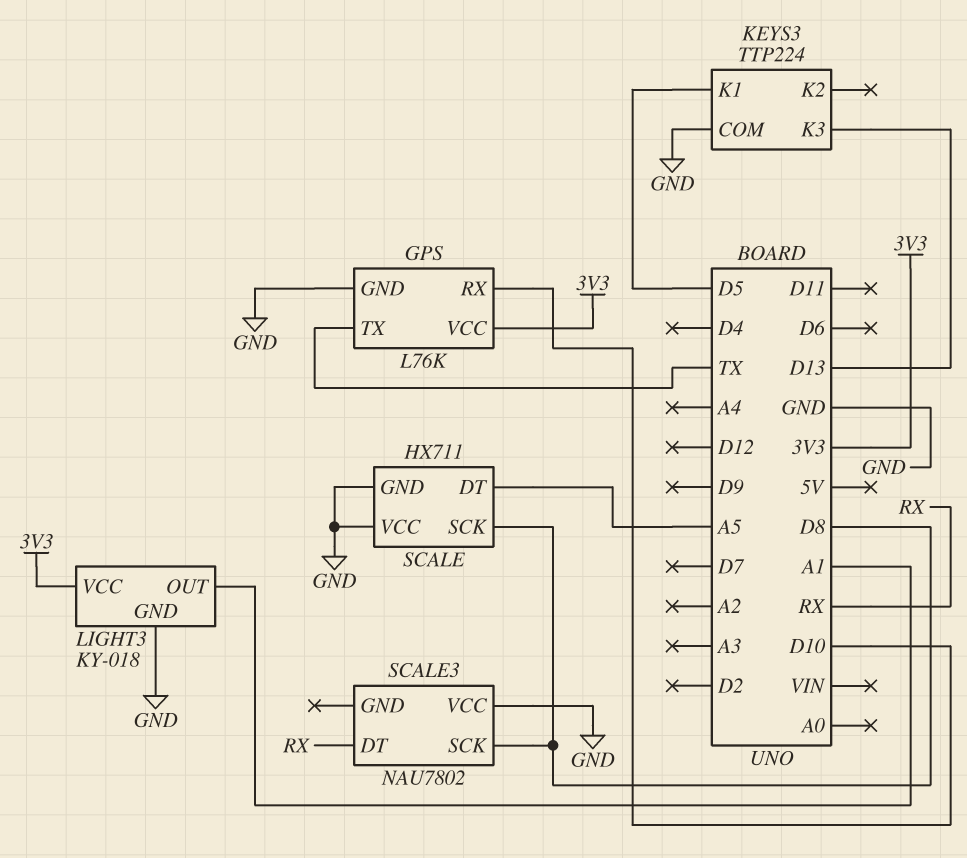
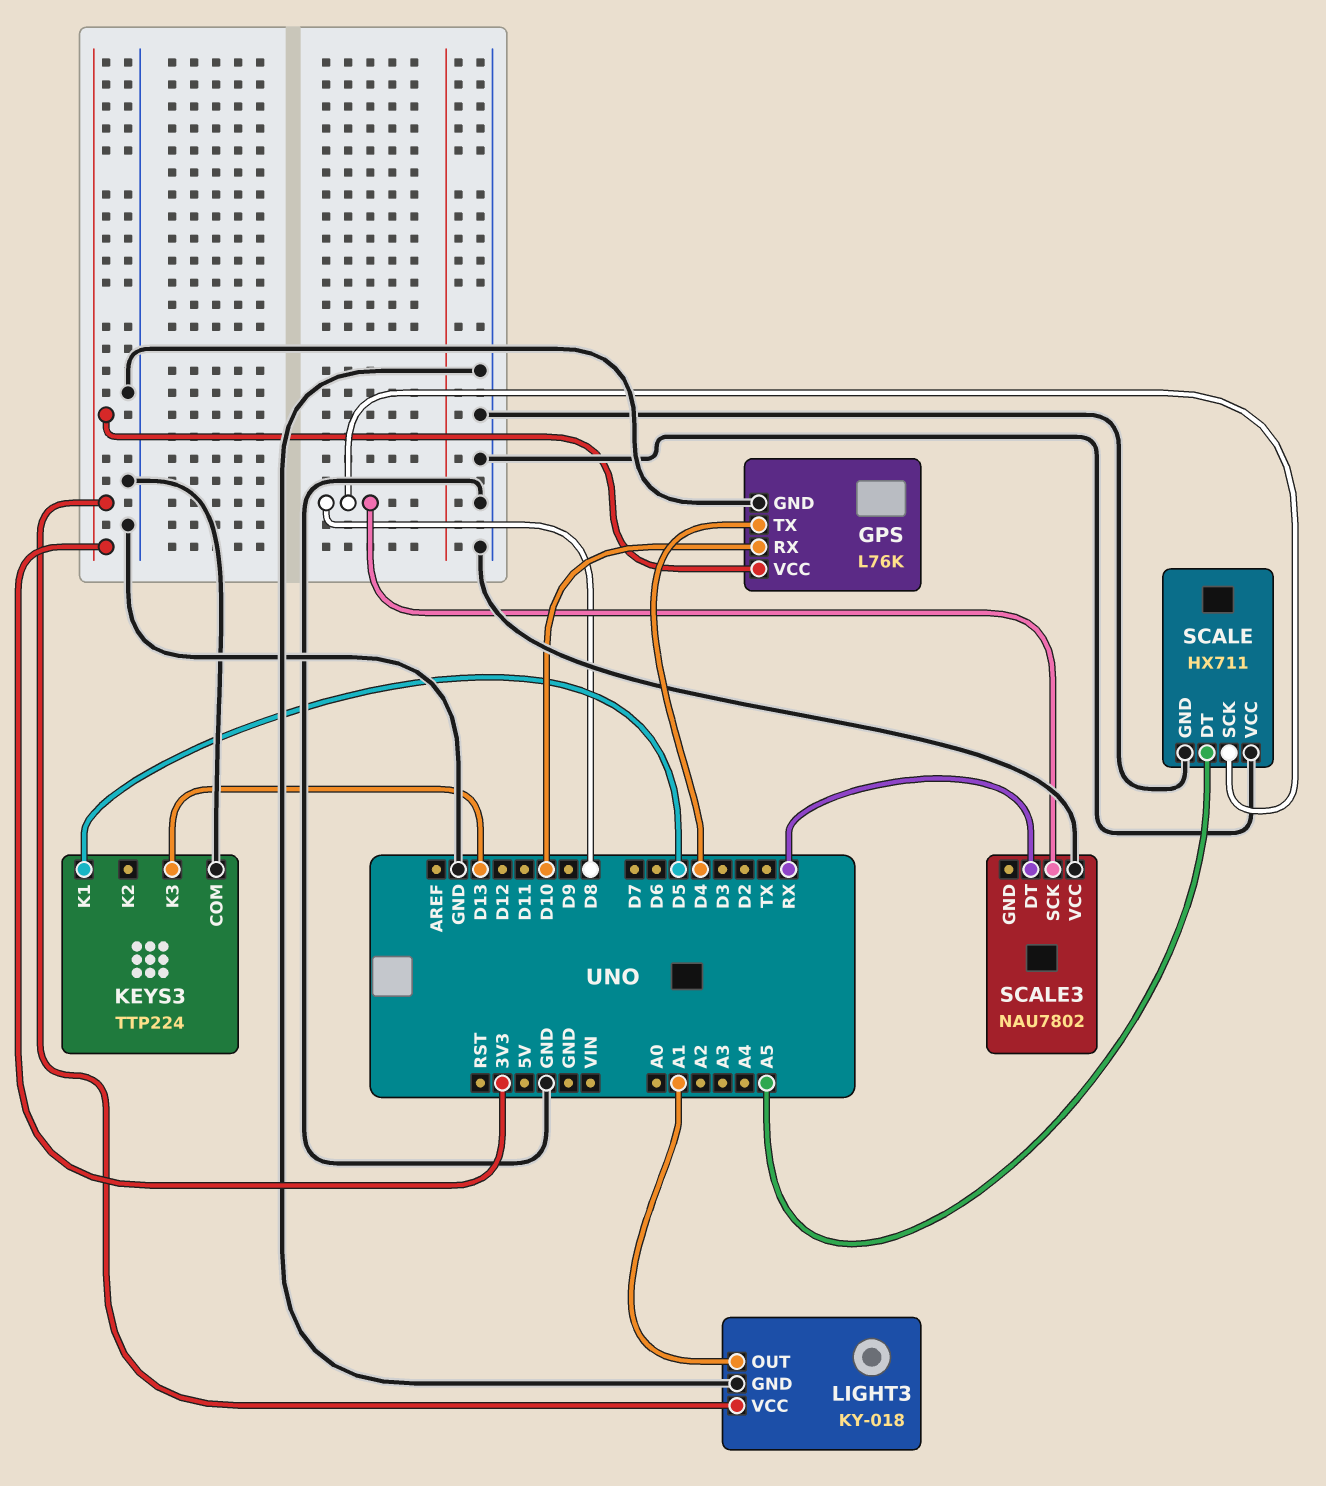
GPS pin TX: TX -> D4

